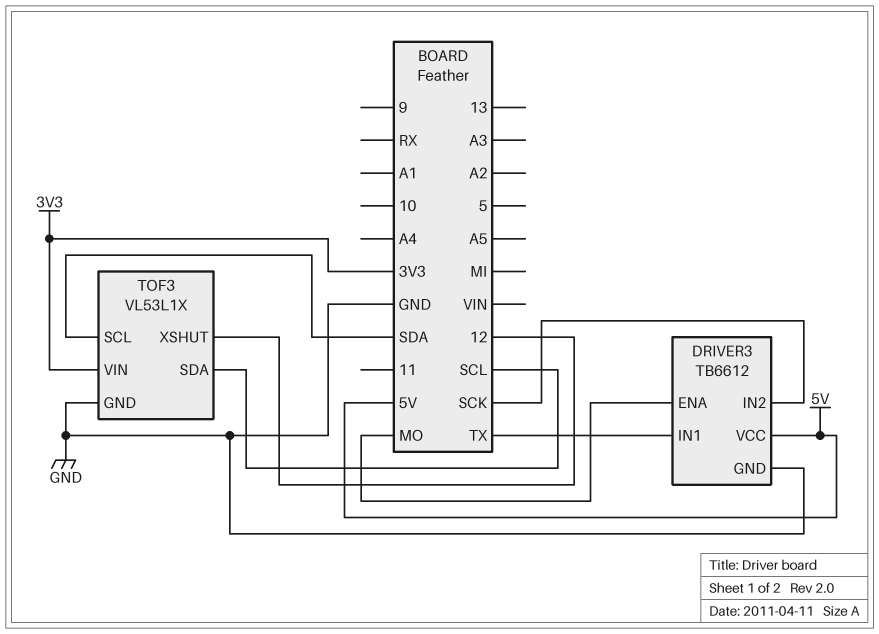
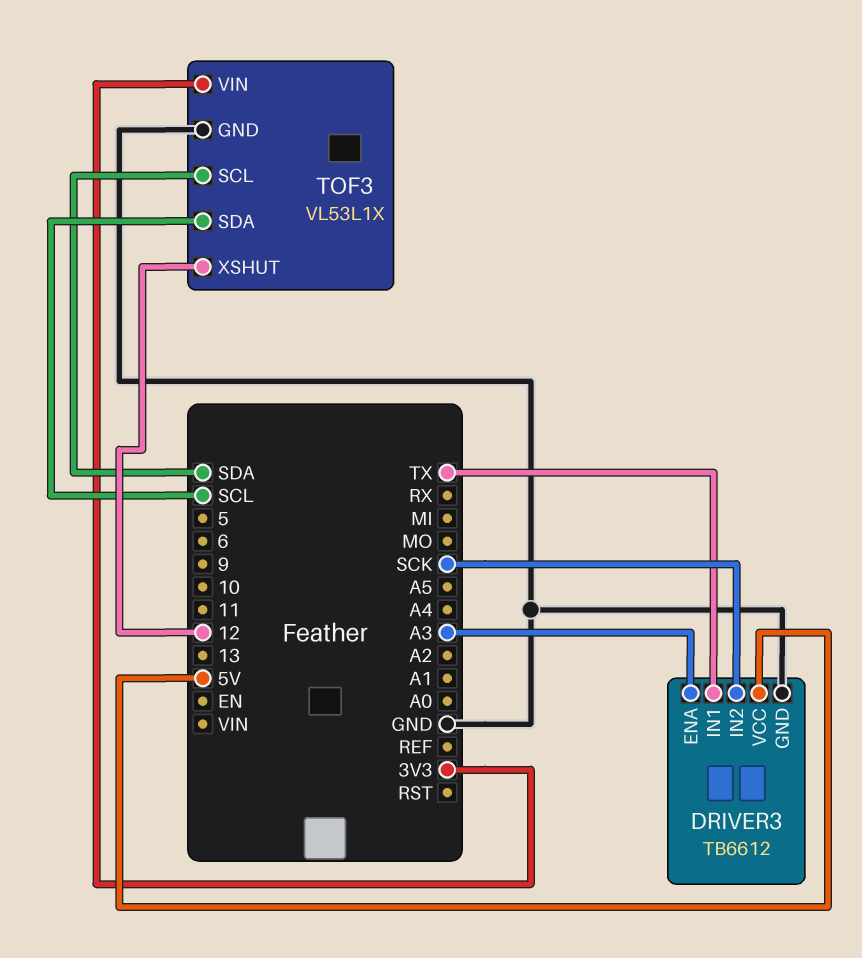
DRIVER3 pin ENA: MO -> A3

